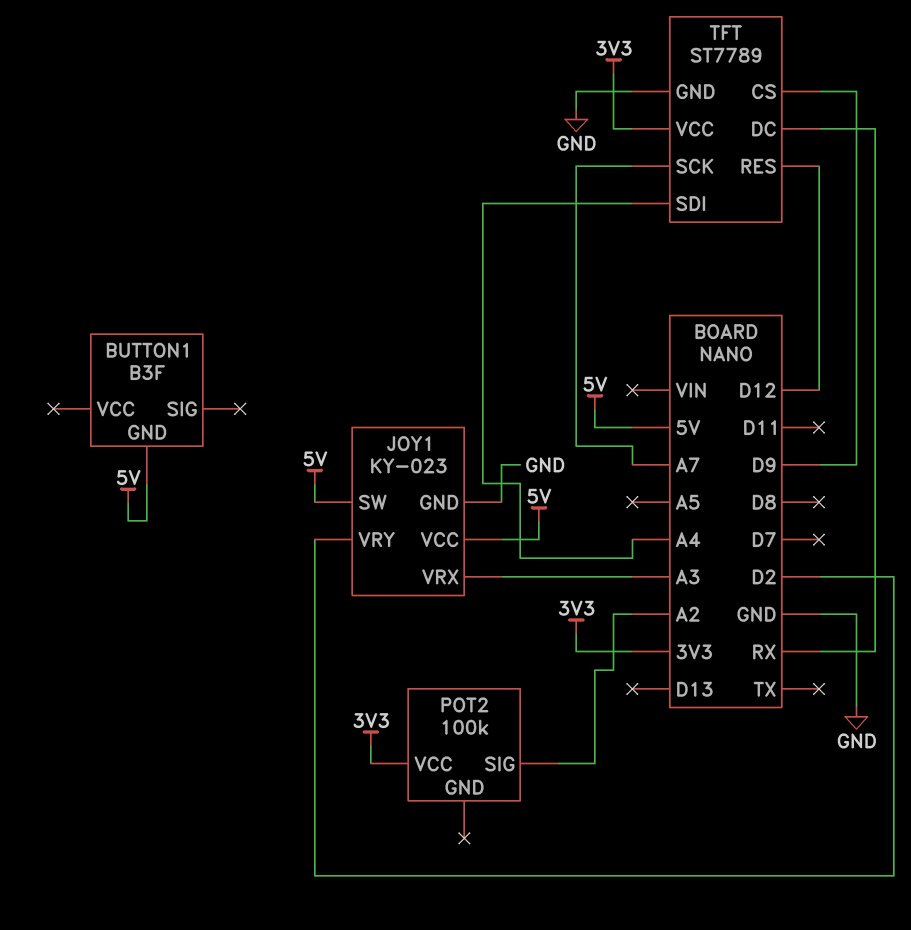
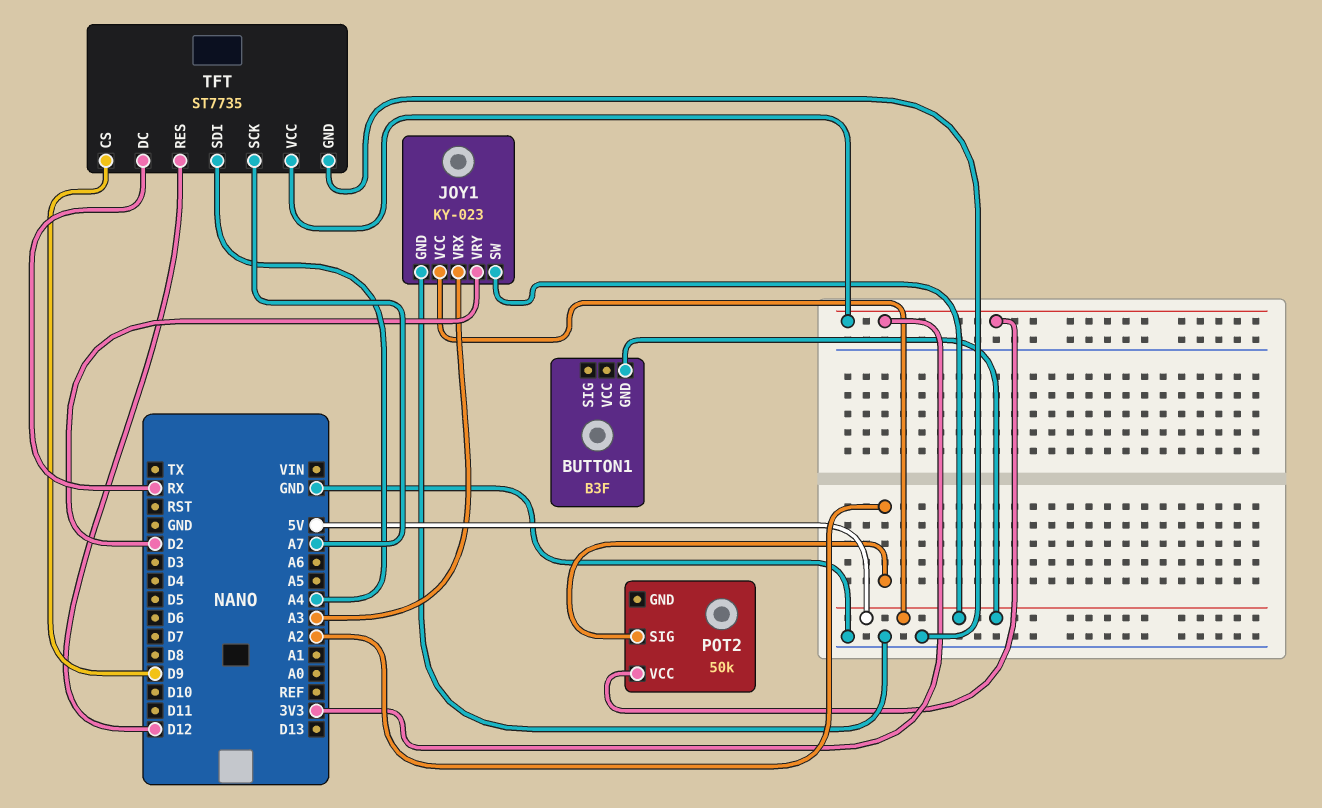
POT2: 100k -> 50k
TFT: ST7789 -> ST7735

